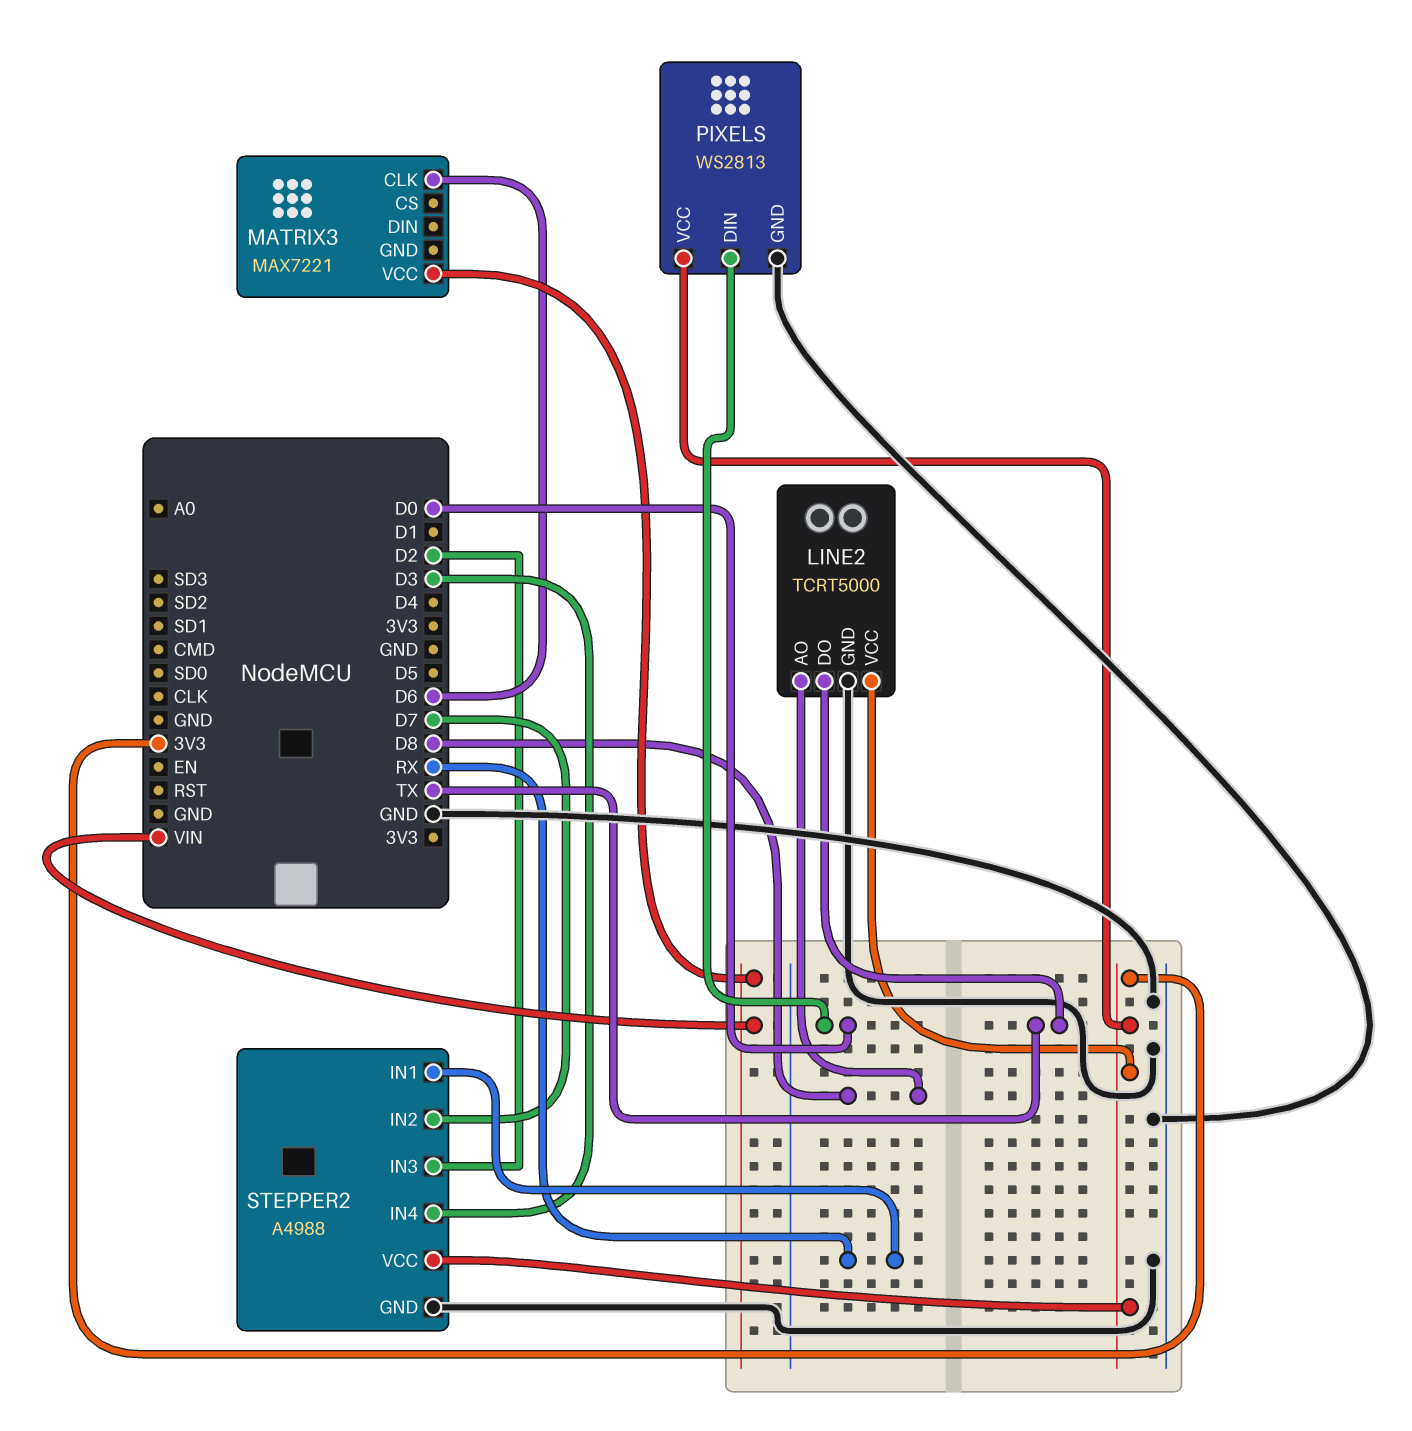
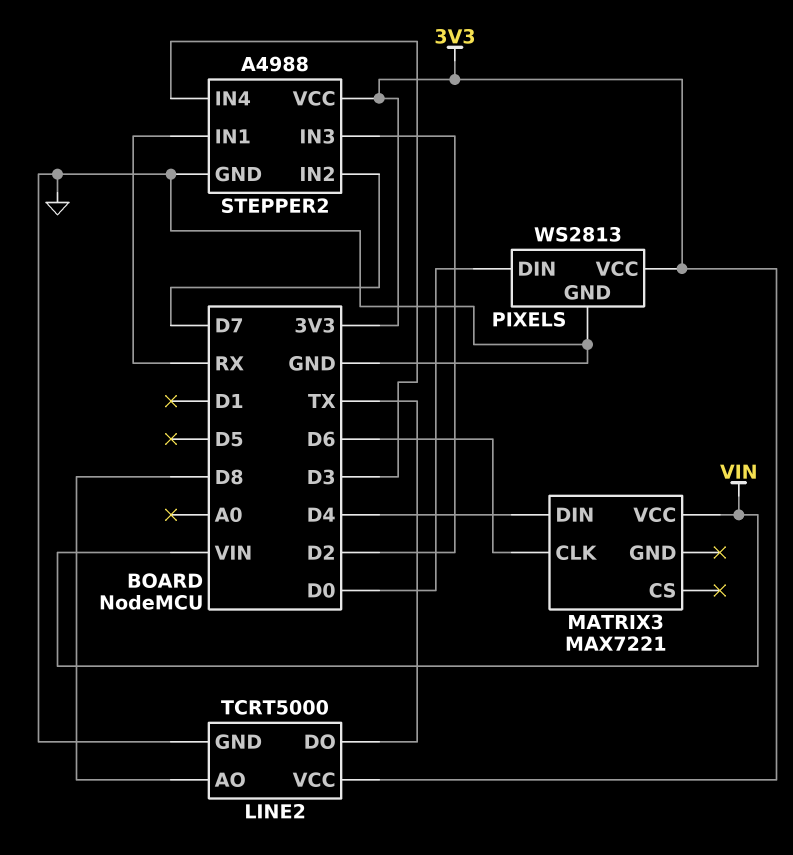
MATRIX3 pin DIN: none -> D4

